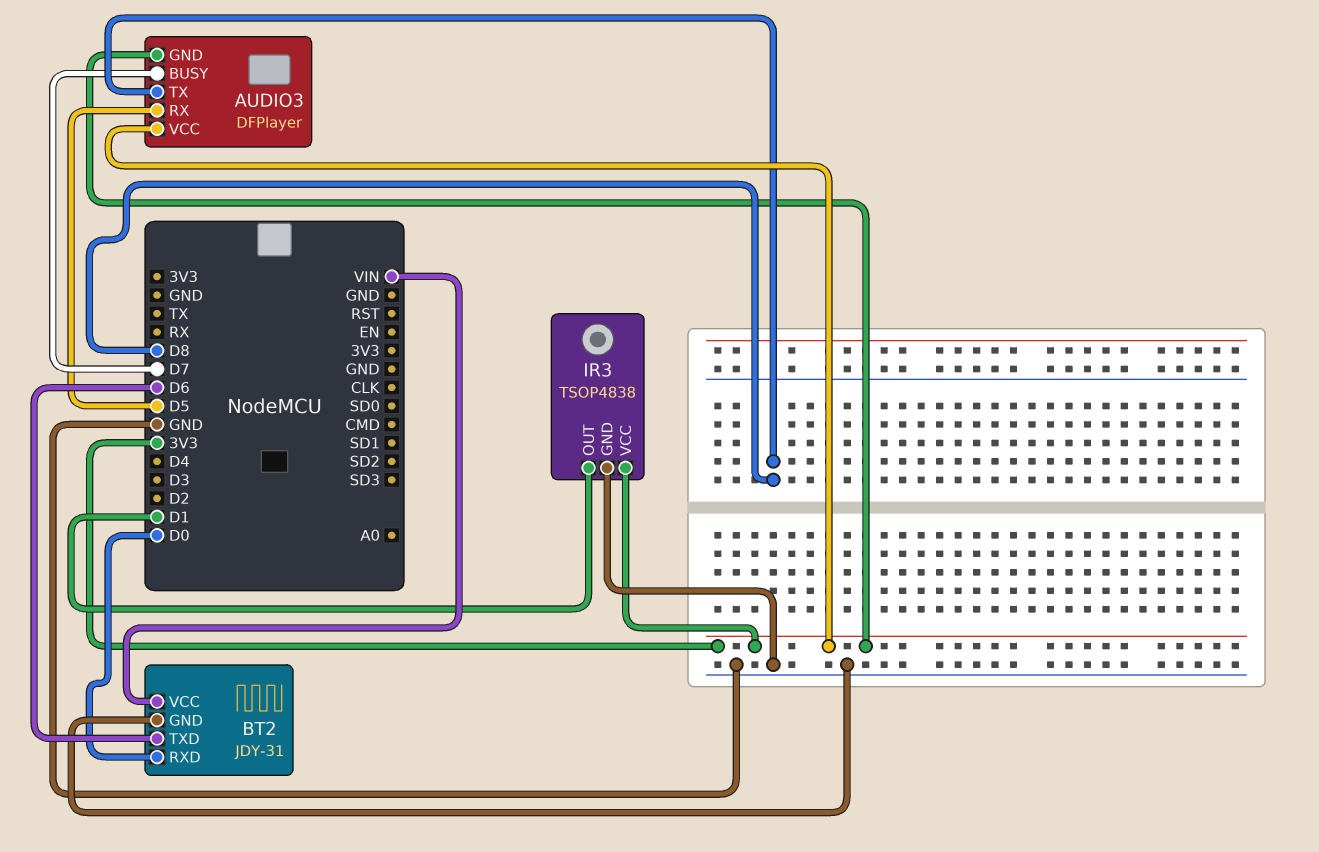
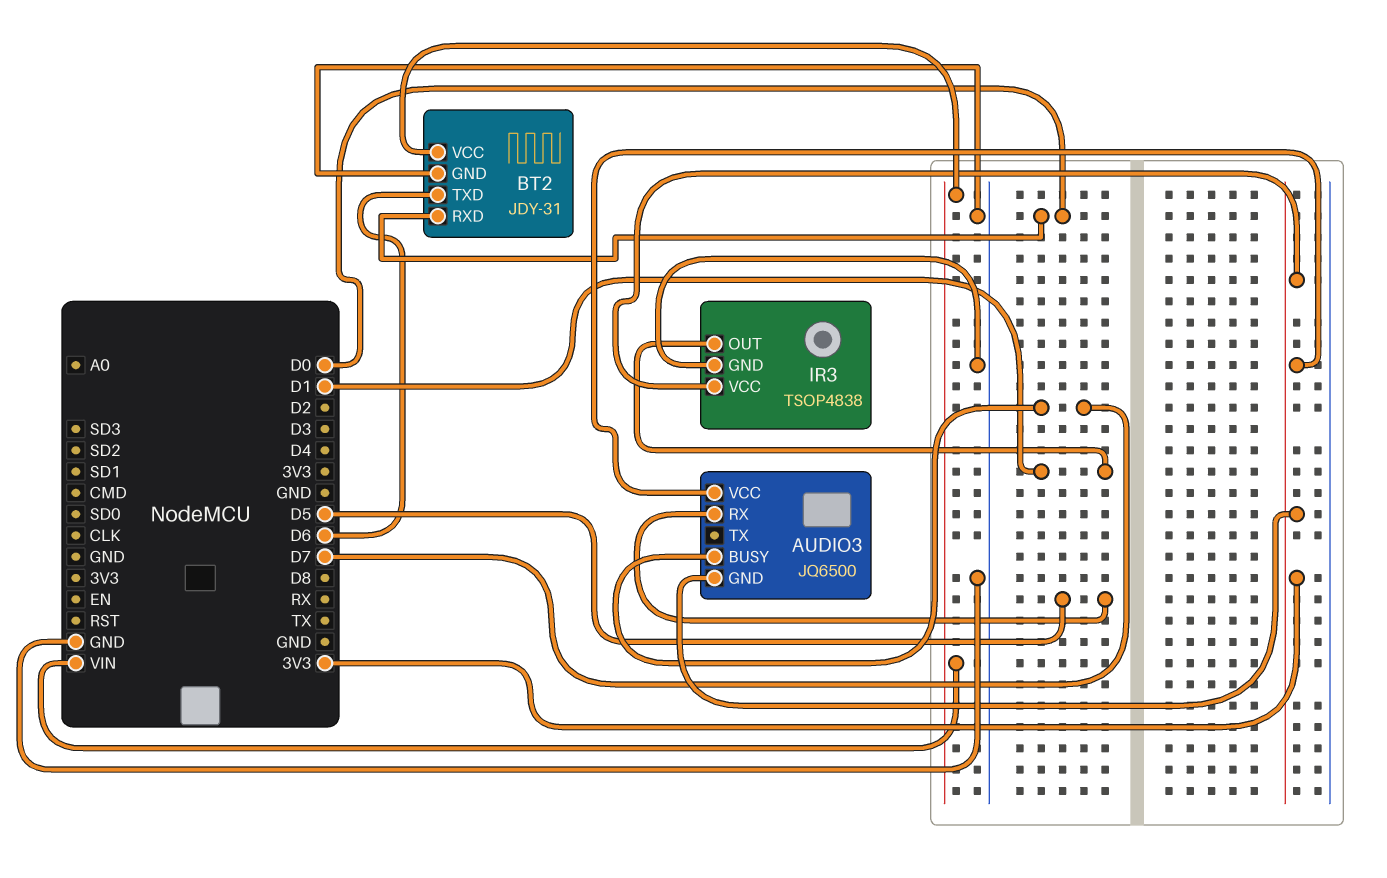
AUDIO3: DFPlayer -> JQ6500
AUDIO3 pin TX: D8 -> none

